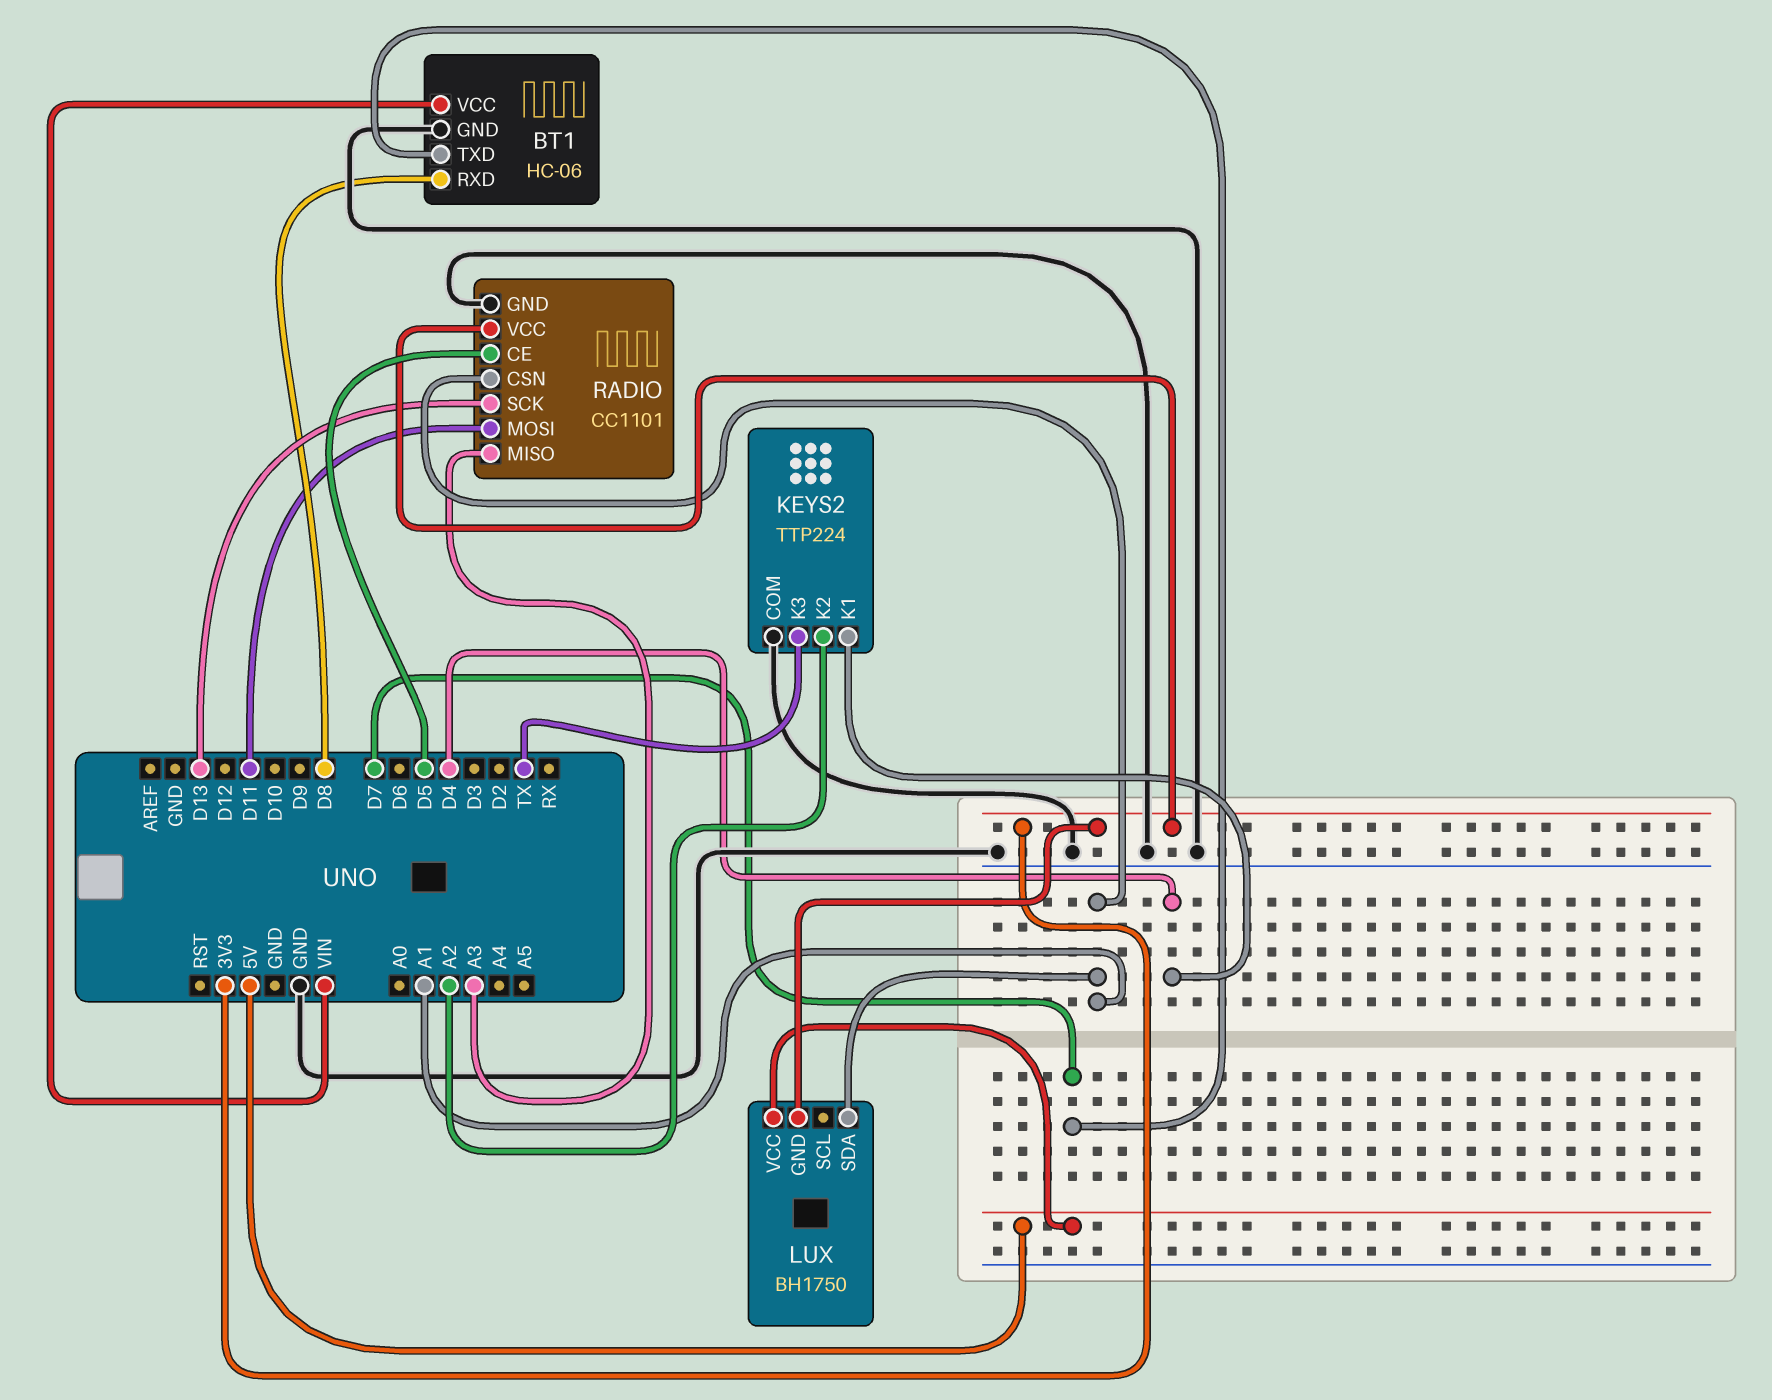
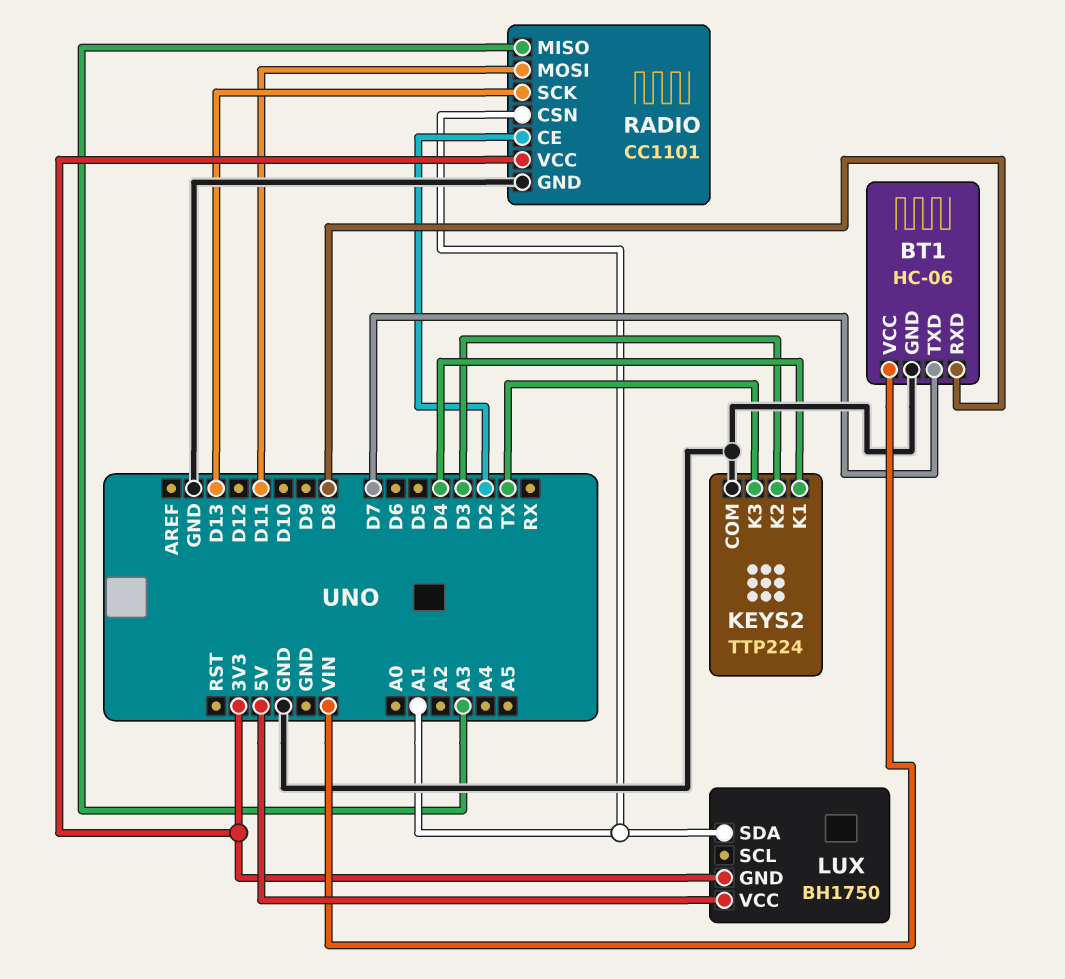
KEYS2 pin K2: A2 -> D3
RADIO pin CE: D5 -> D2

